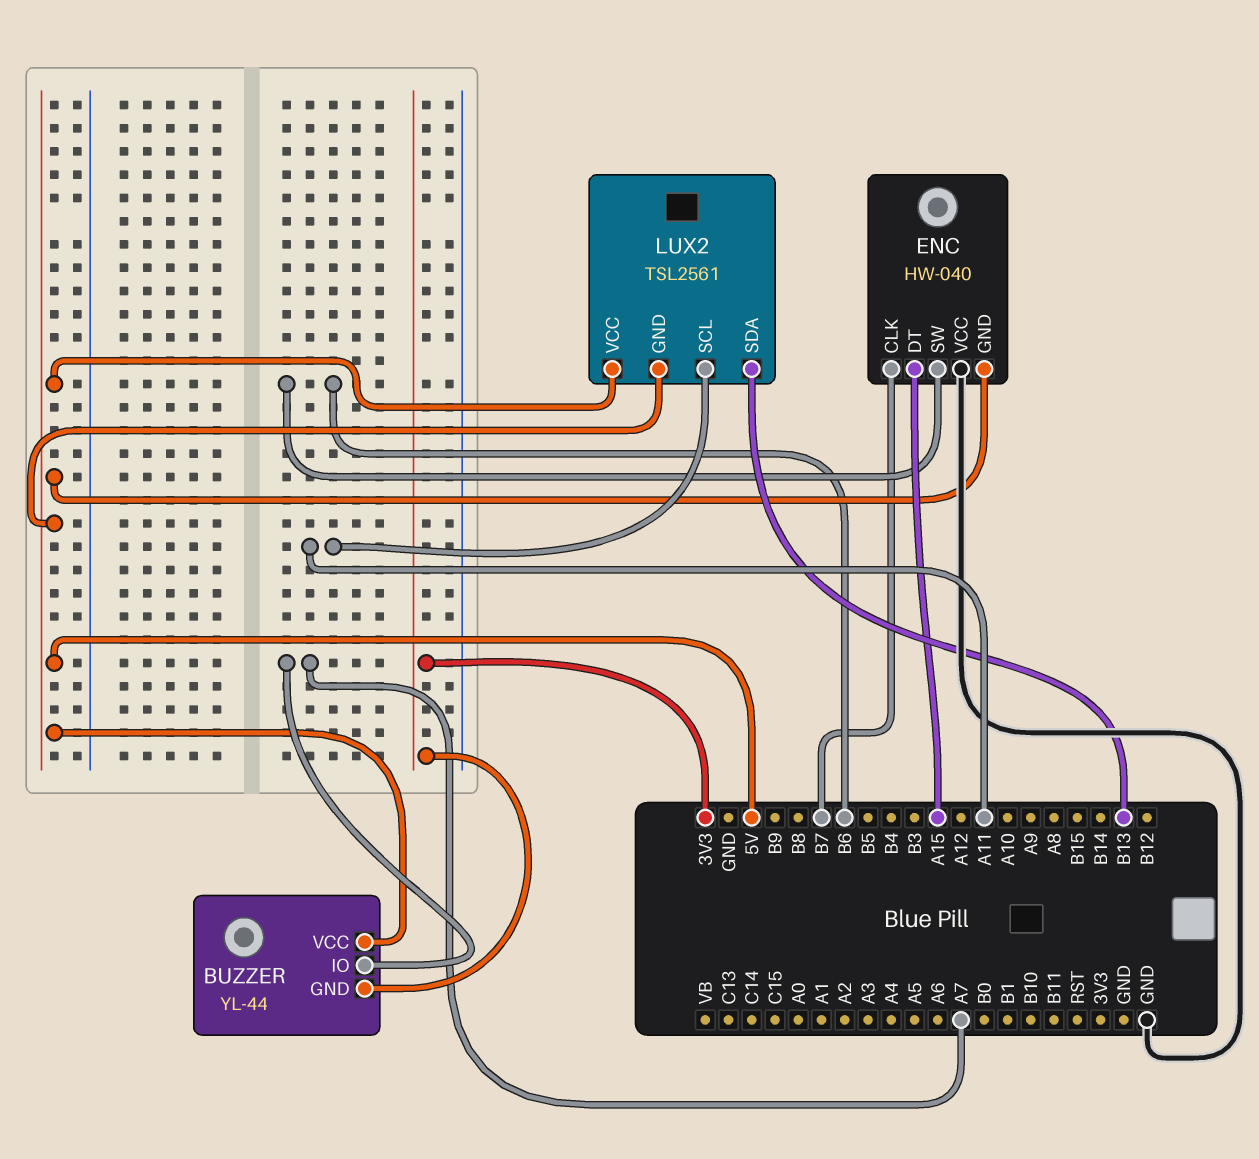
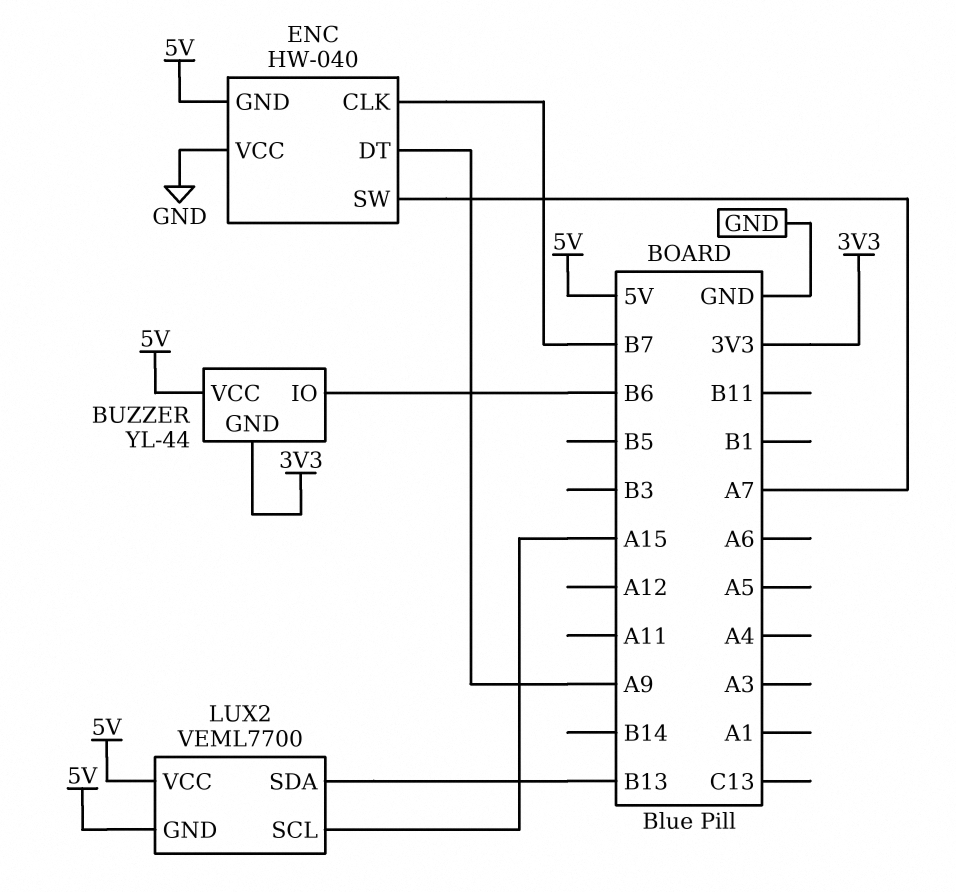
BUZZER pin IO: A7 -> B6
ENC pin DT: A15 -> A9
ENC pin SW: B6 -> A7
LUX2: TSL2561 -> VEML7700
LUX2 pin SCL: A11 -> A15

